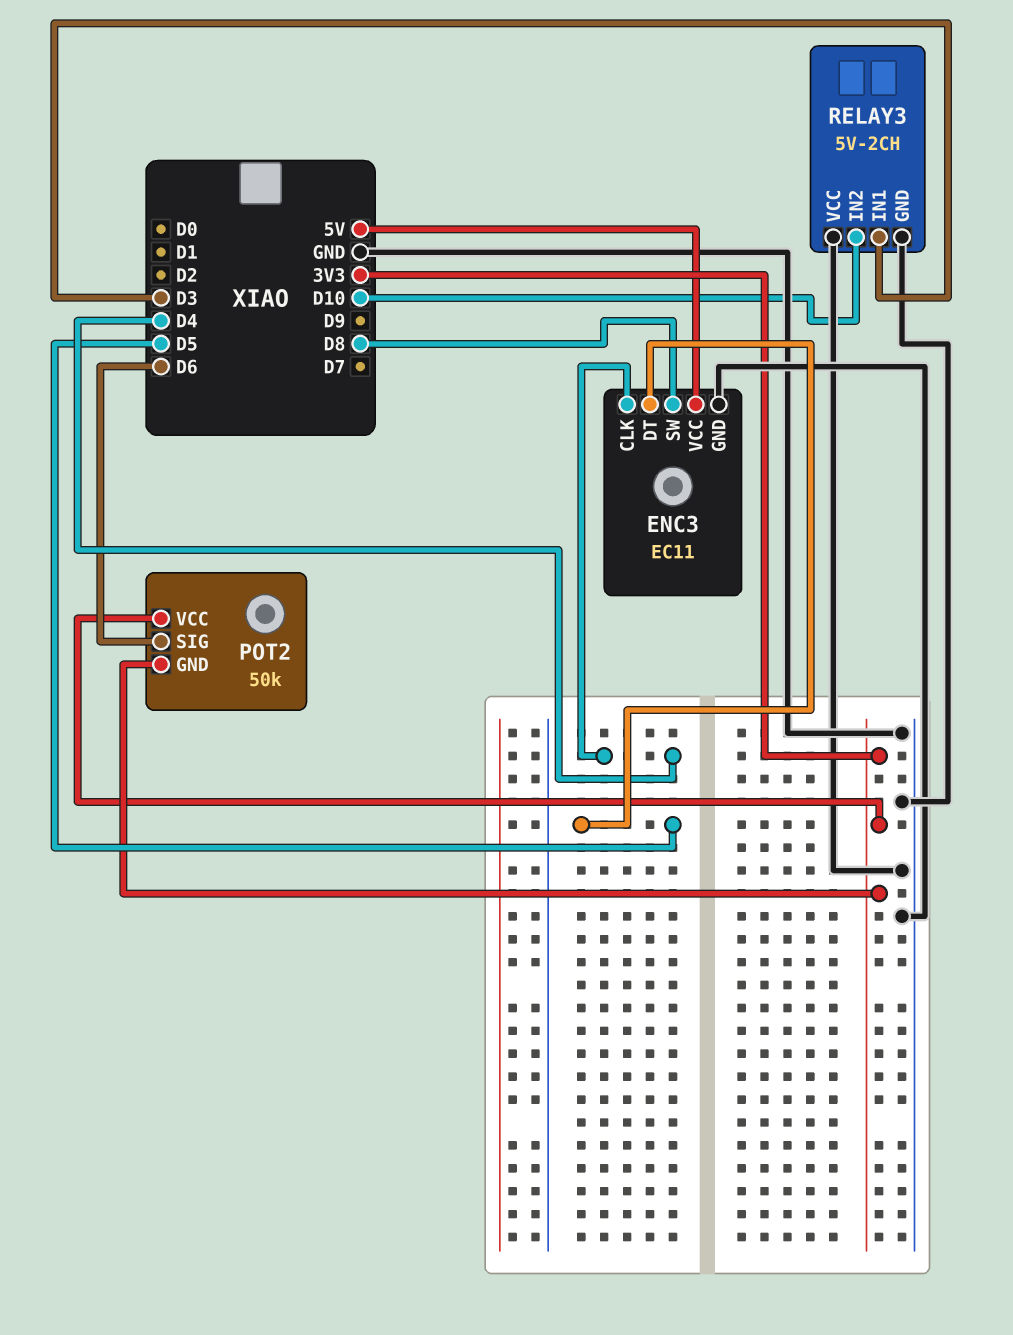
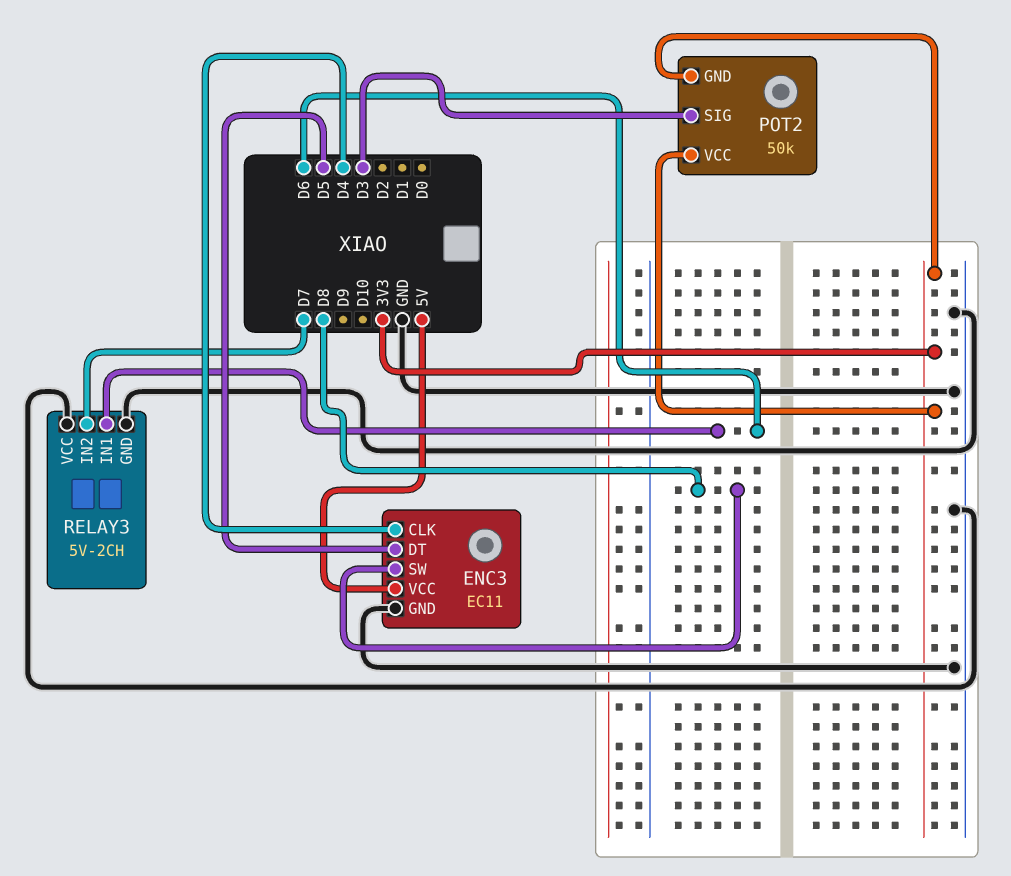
POT2 pin SIG: D6 -> D3
RELAY3 pin IN1: D3 -> D6
RELAY3 pin IN2: D10 -> D7

